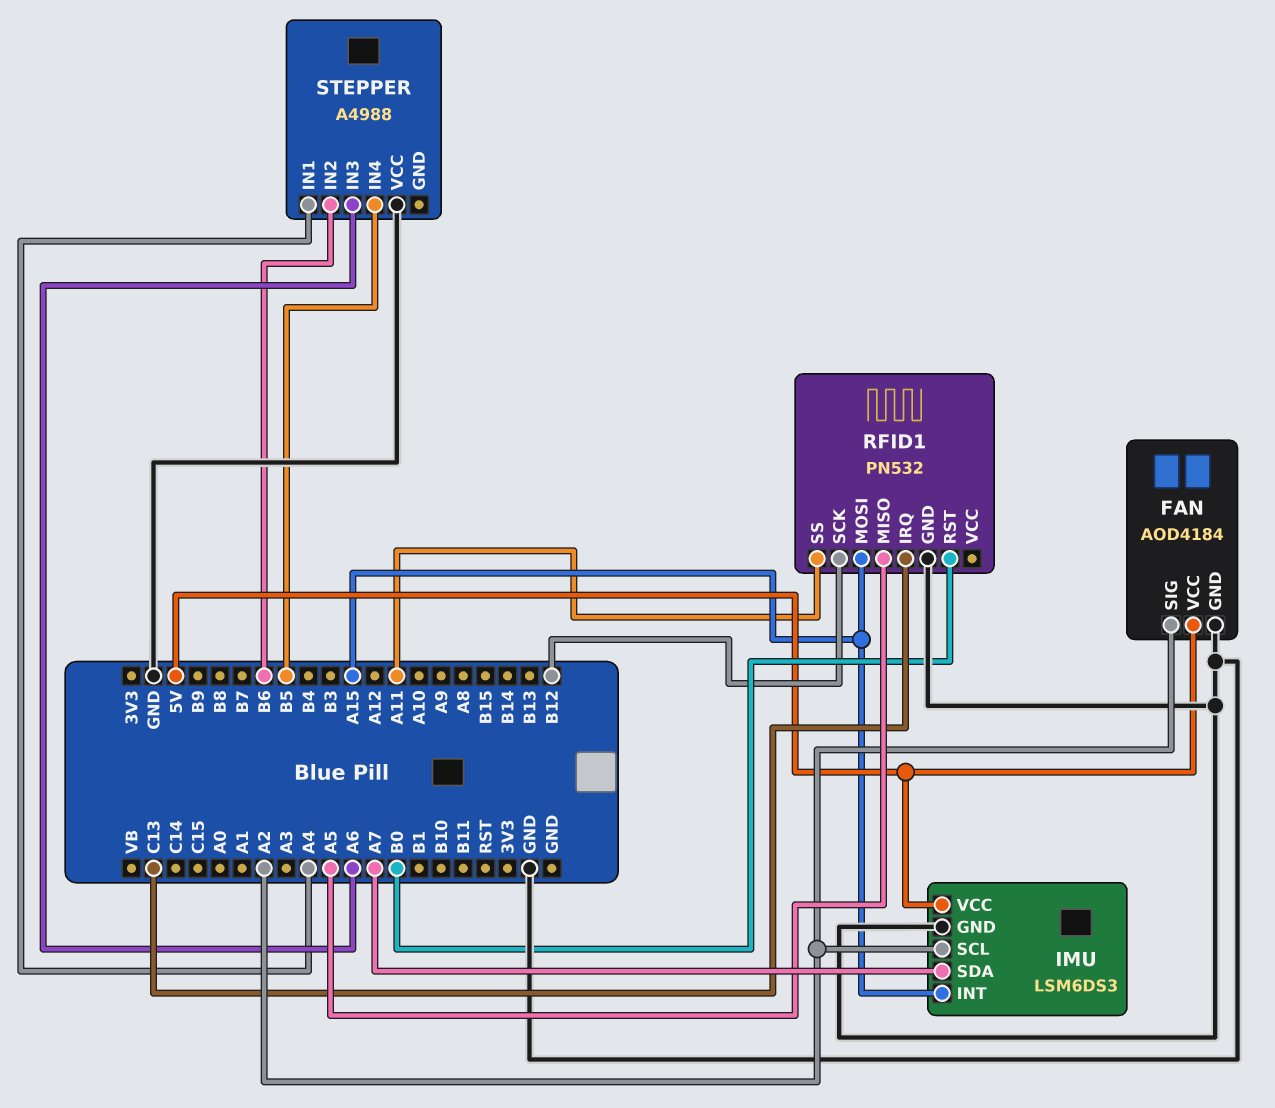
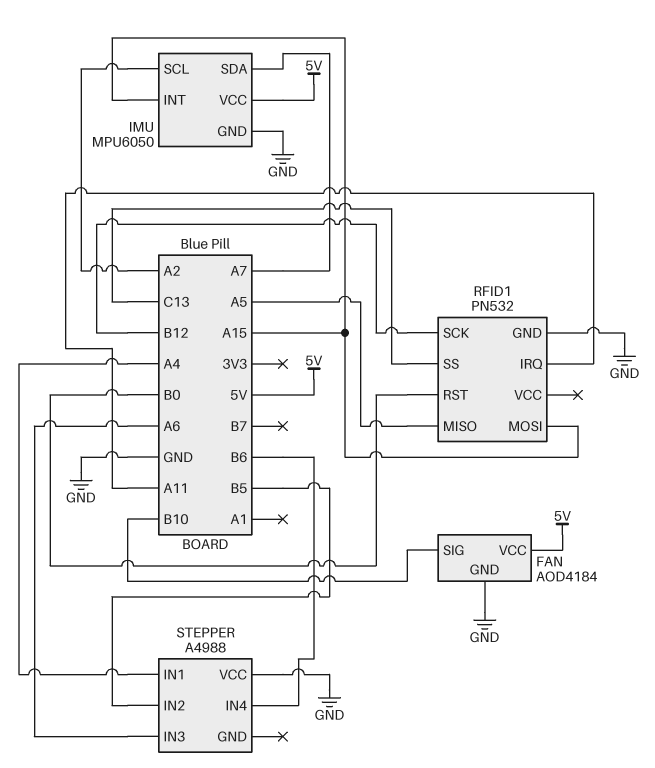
FAN pin SIG: A2 -> B10
IMU: LSM6DS3 -> MPU6050
RFID1 pin IRQ: C13 -> A11
RFID1 pin SS: A11 -> C13
STEPPER pin IN2: B6 -> B5
STEPPER pin IN4: B5 -> B6

